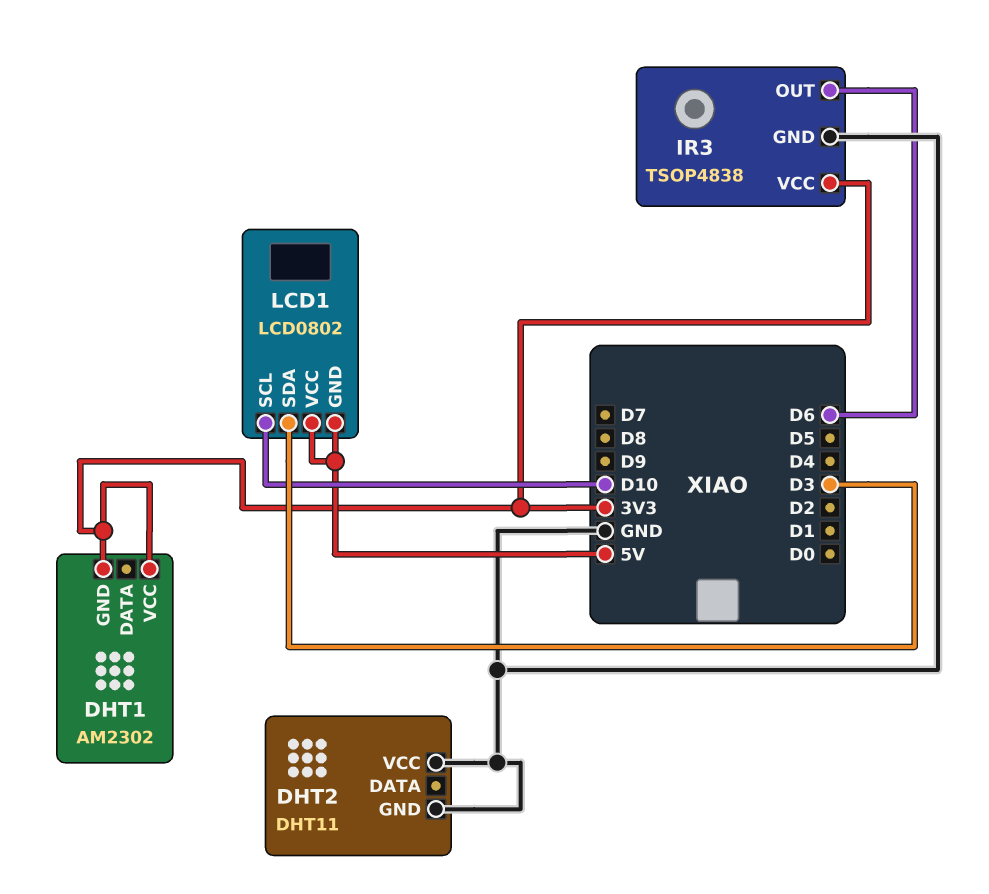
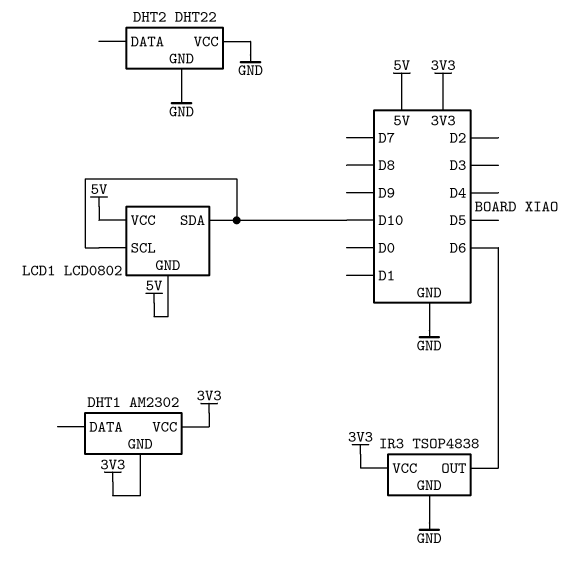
DHT2: DHT11 -> DHT22
LCD1 pin SDA: D3 -> D10

